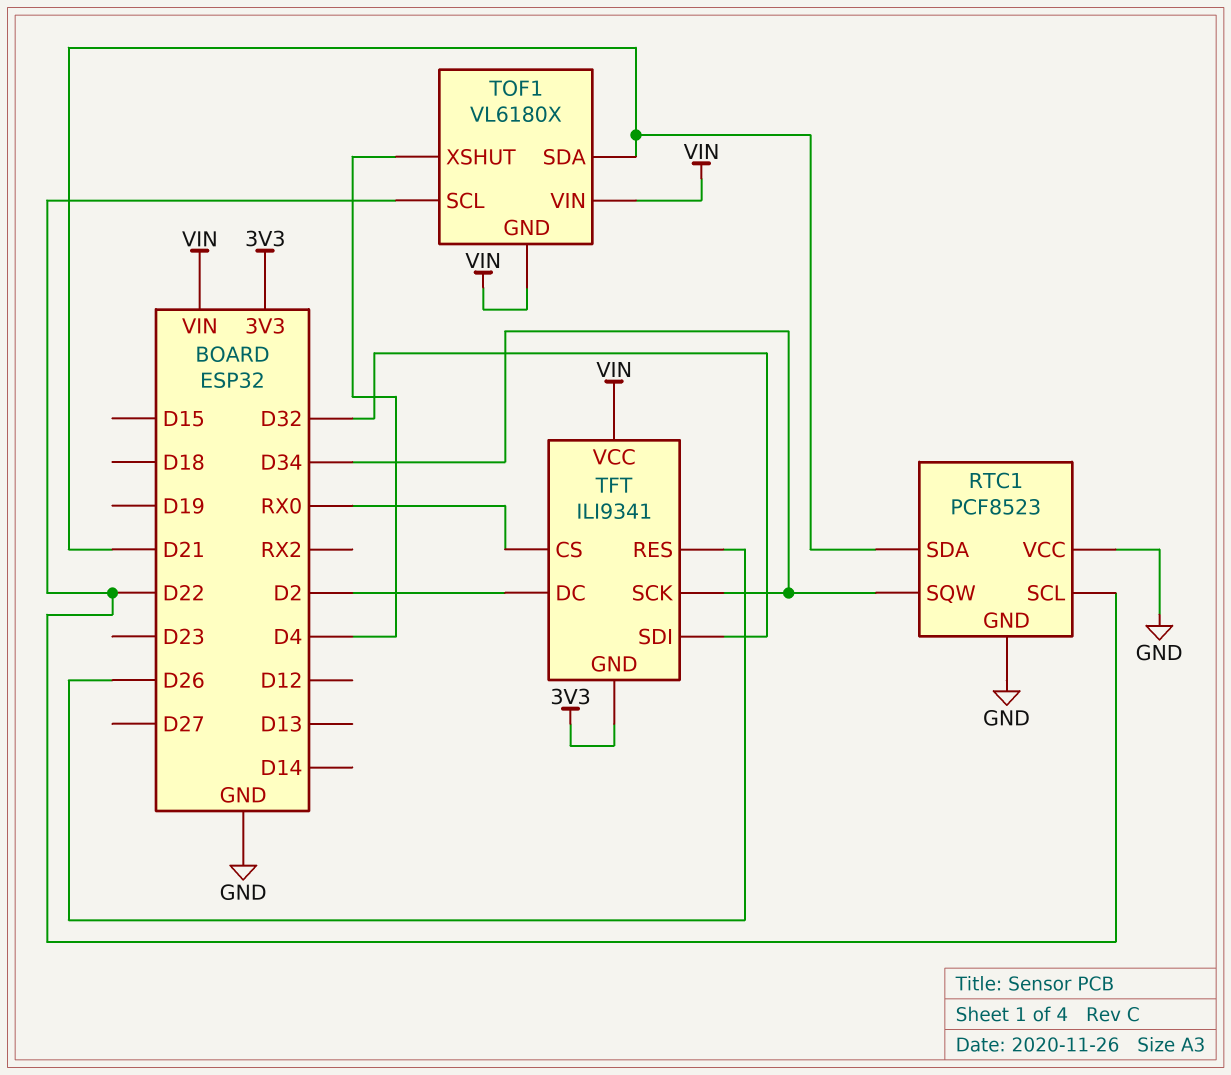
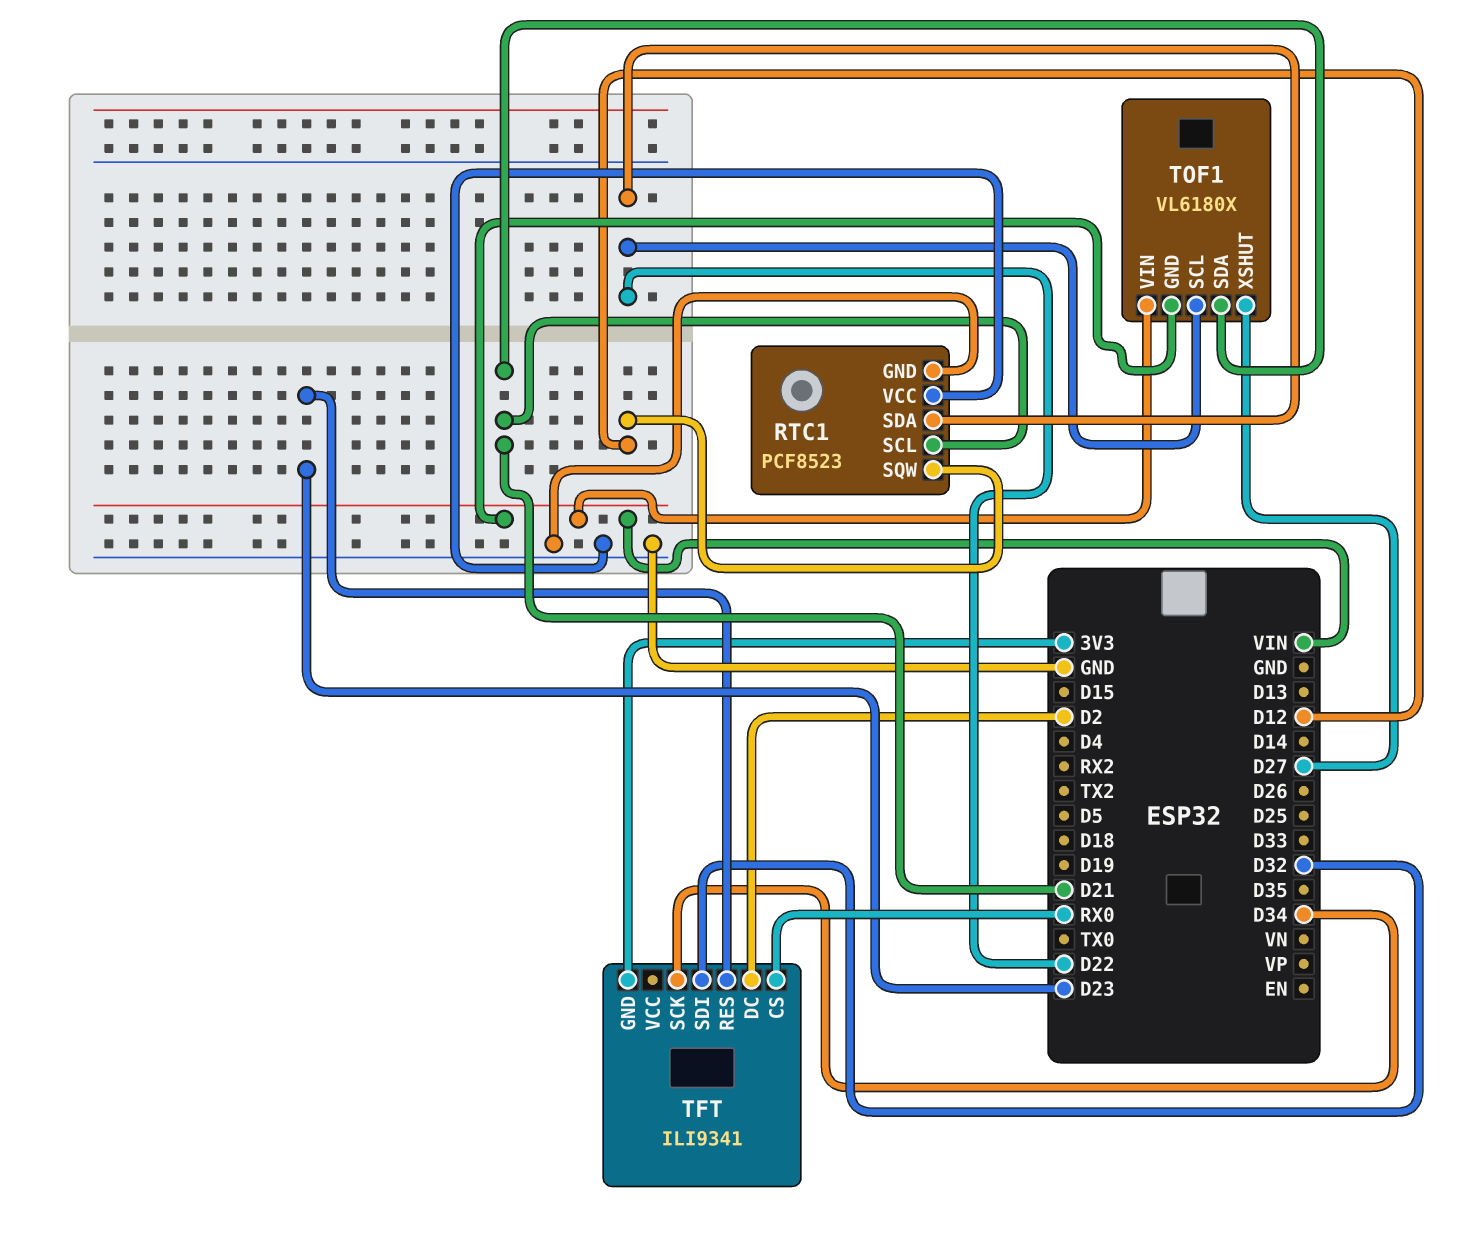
RTC1 pin SCL: D22 -> D21
RTC1 pin SDA: D21 -> D22
RTC1 pin SQW: D34 -> D12
TFT pin RES: D26 -> D23
TFT pin VCC: VIN -> none
TOF1 pin XSHUT: D4 -> D27

